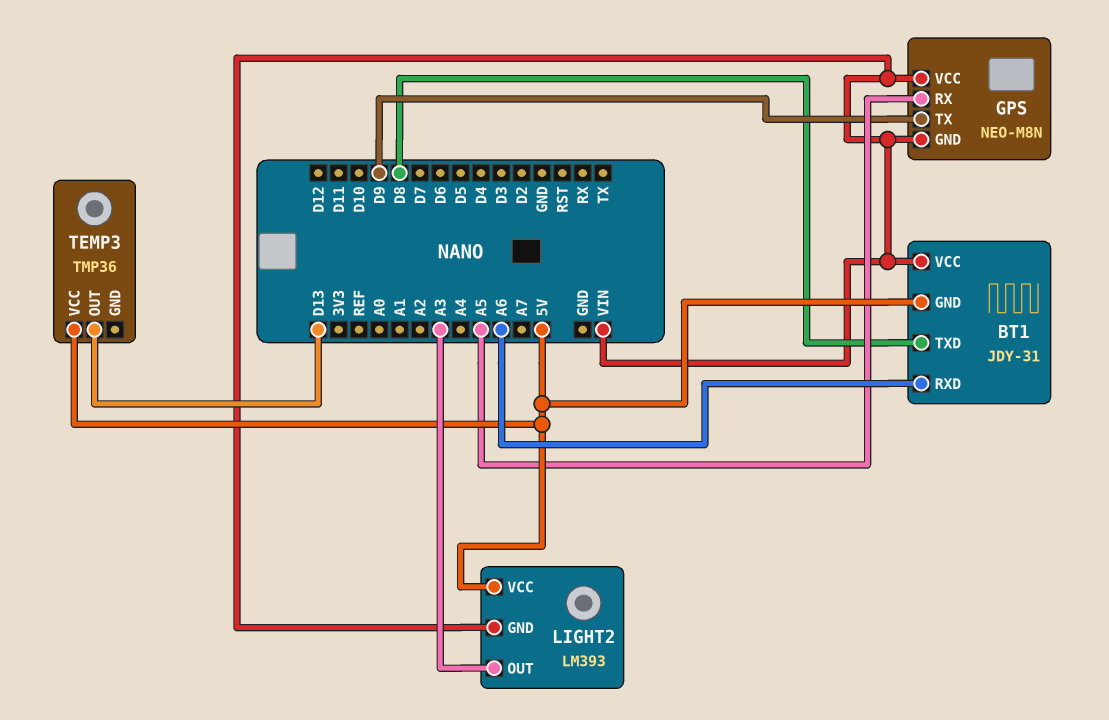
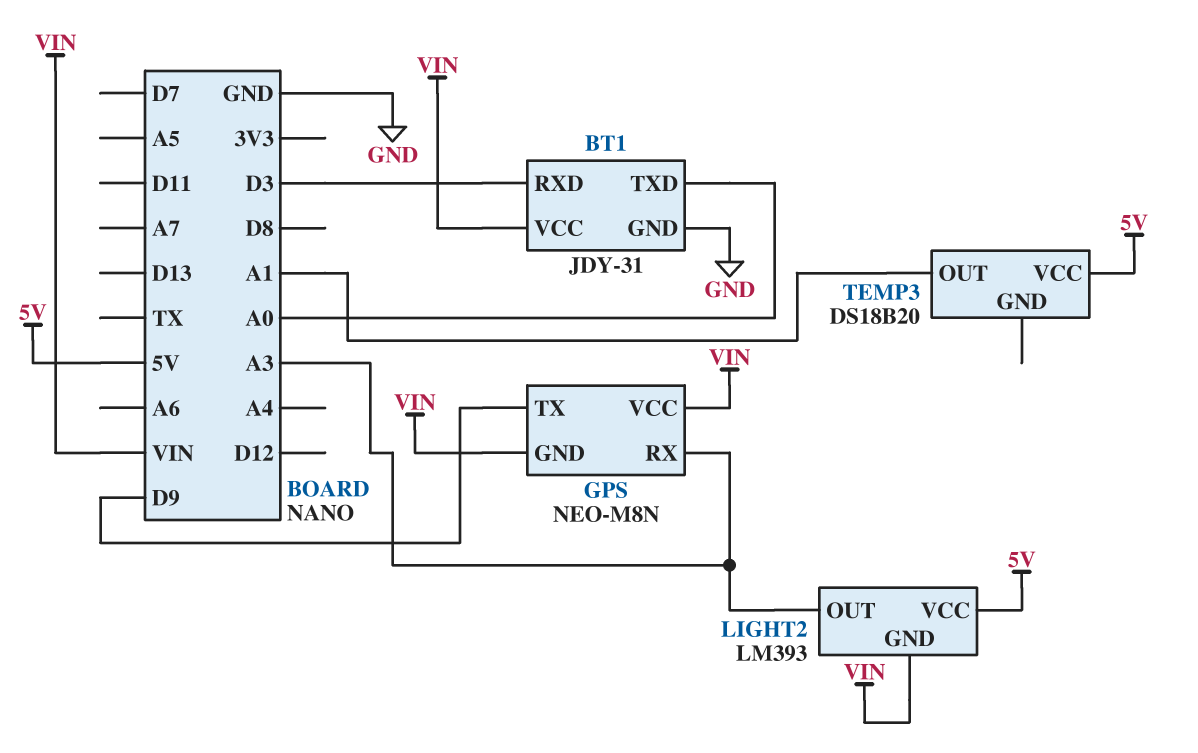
BT1 pin GND: 5V -> GND
BT1 pin RXD: A6 -> D3
BT1 pin TXD: D8 -> A0
GPS pin RX: A5 -> A3
TEMP3: TMP36 -> DS18B20
TEMP3 pin OUT: D13 -> A1

